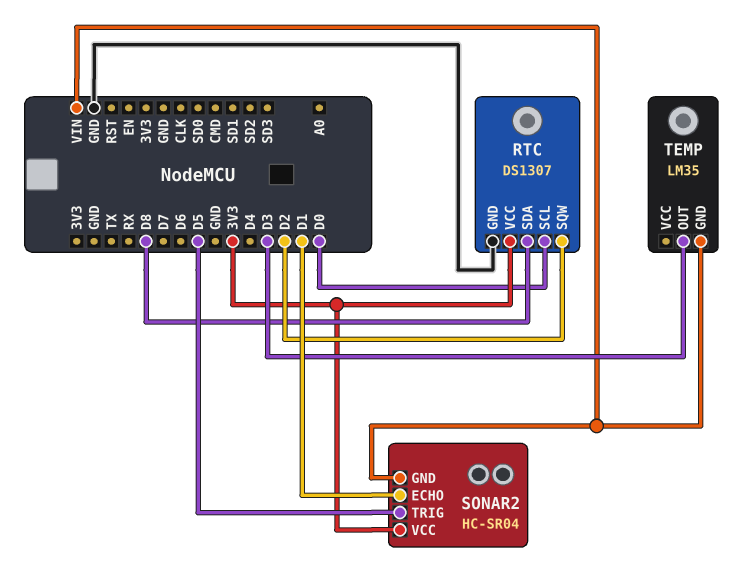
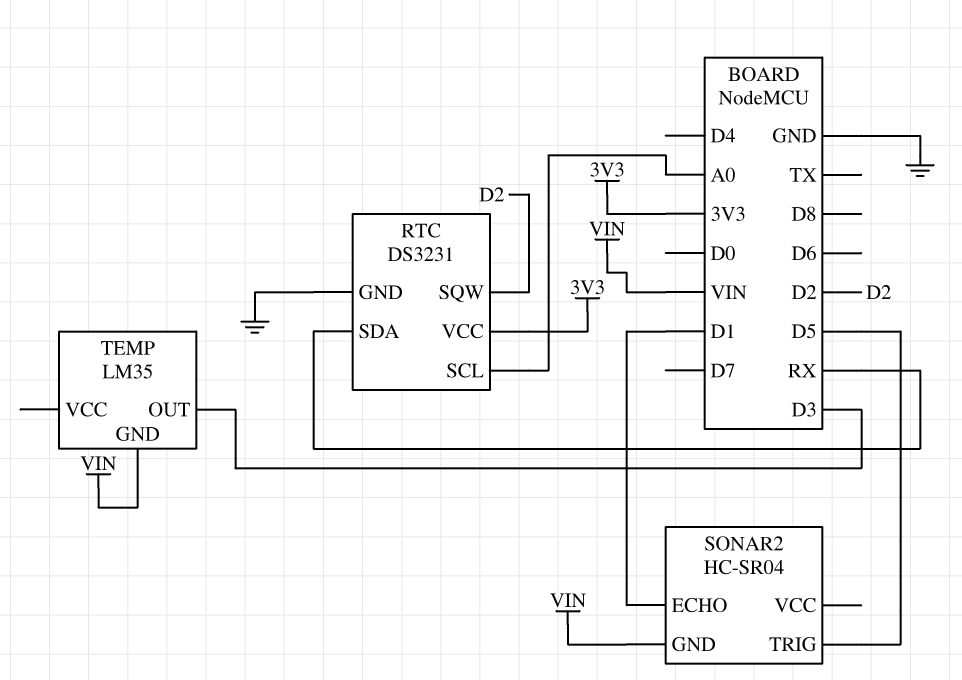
RTC: DS1307 -> DS3231
RTC pin SCL: D0 -> A0
RTC pin SDA: D8 -> RX
SONAR2 pin VCC: 3V3 -> none

